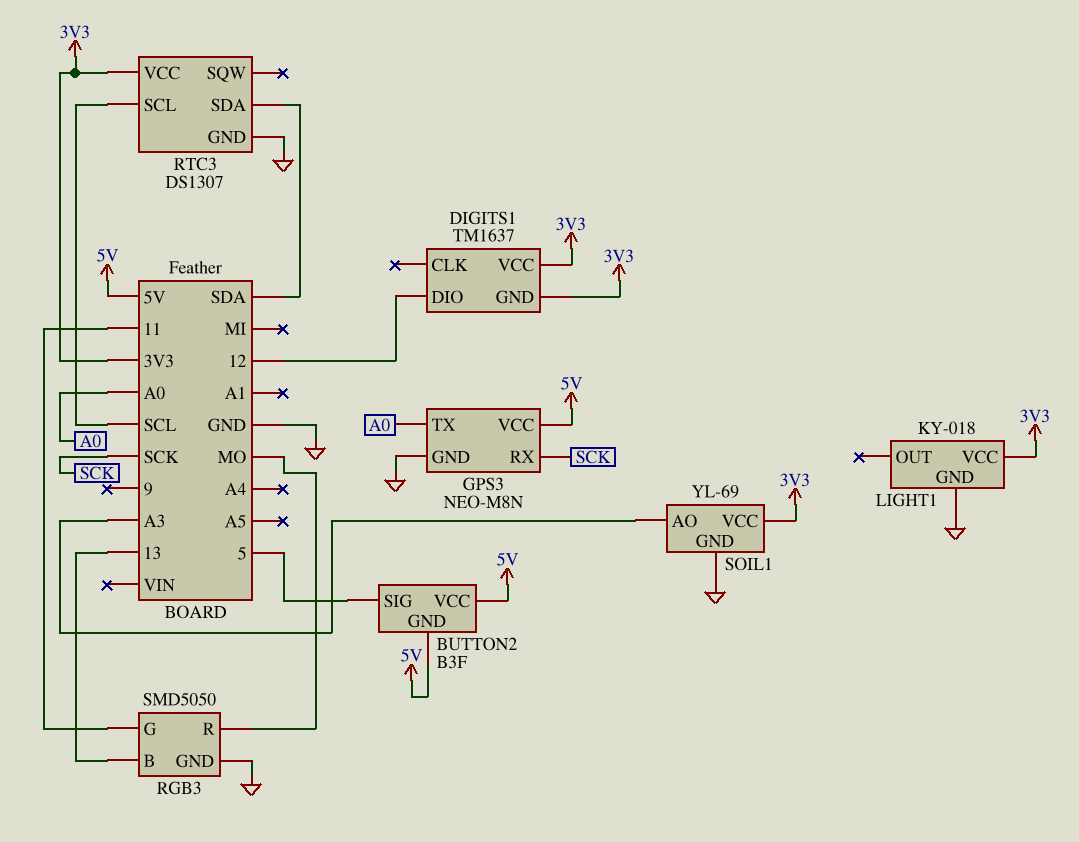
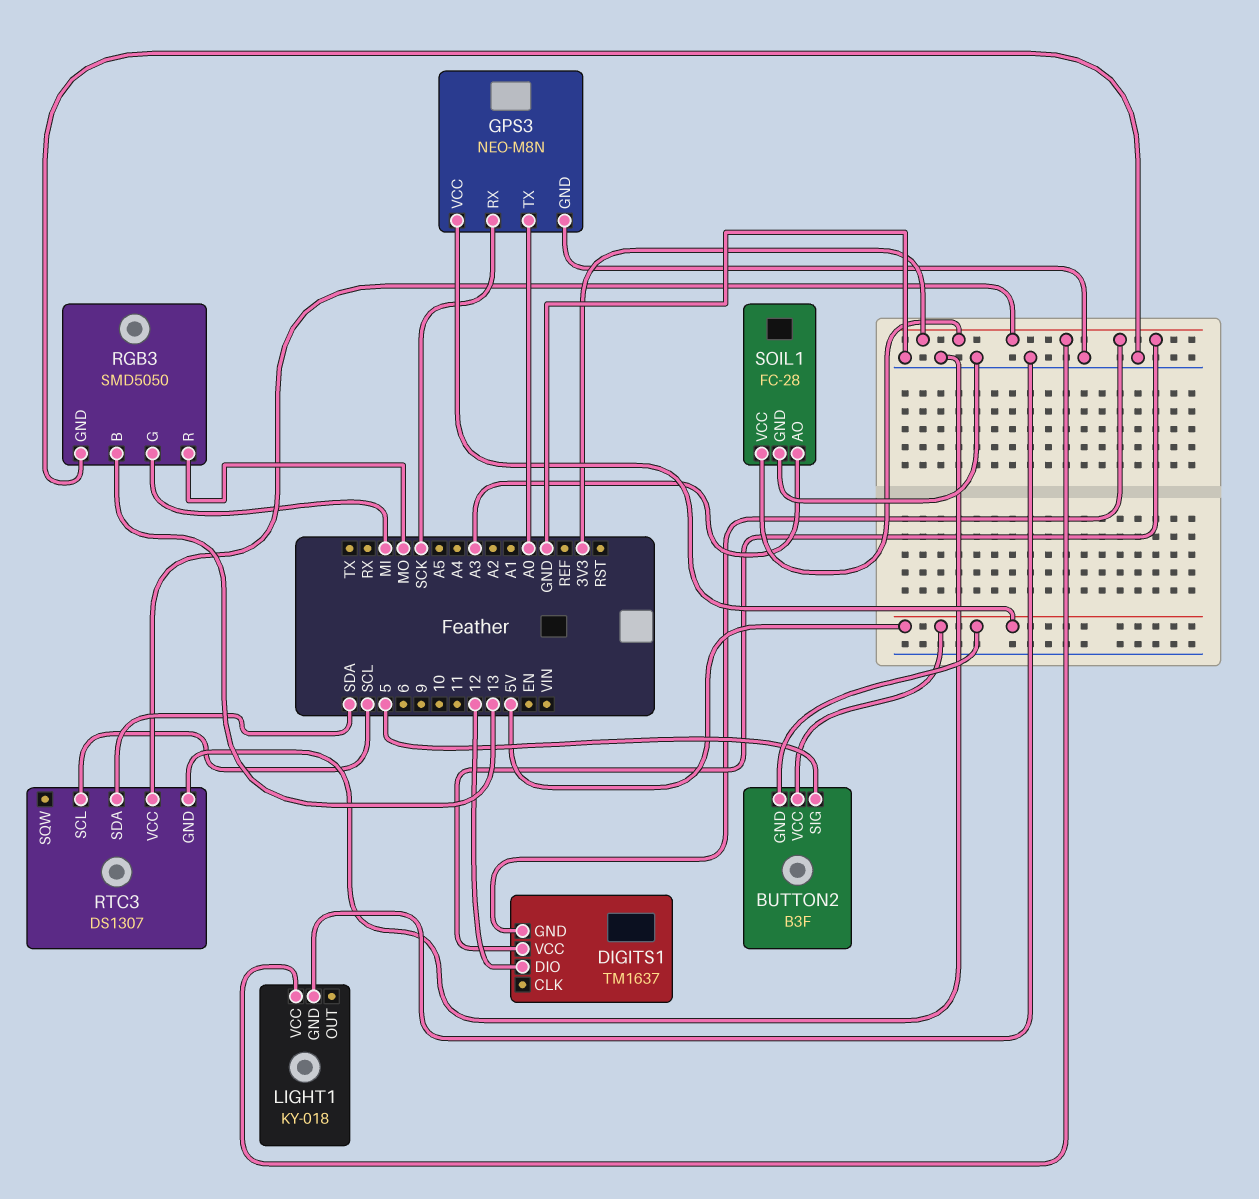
RGB3 pin G: 11 -> MI
SOIL1: YL-69 -> FC-28

